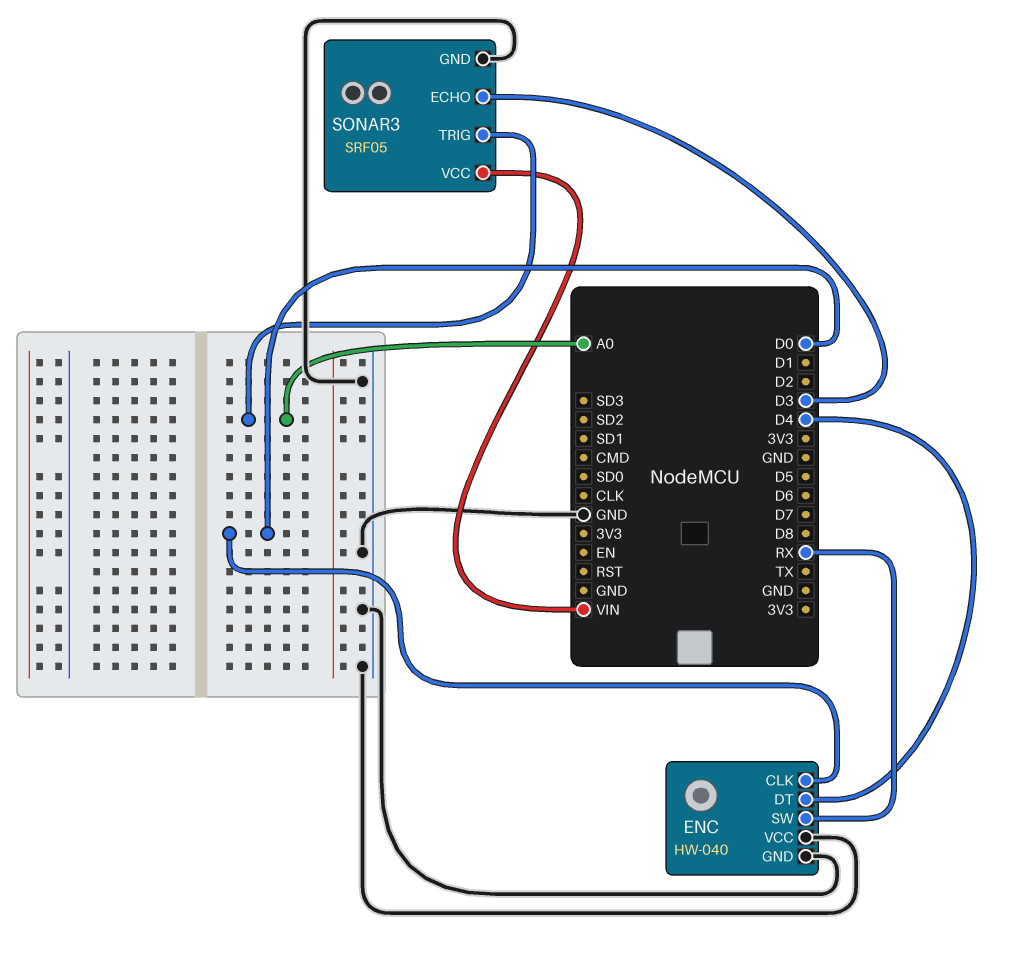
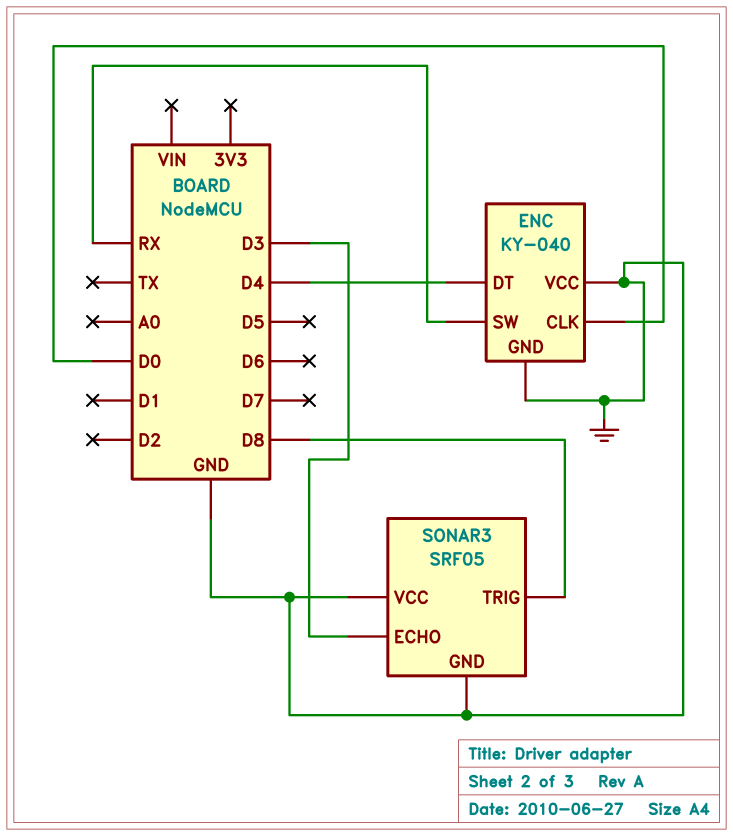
ENC: HW-040 -> KY-040
SONAR3 pin TRIG: A0 -> D8
SONAR3 pin VCC: VIN -> GND

